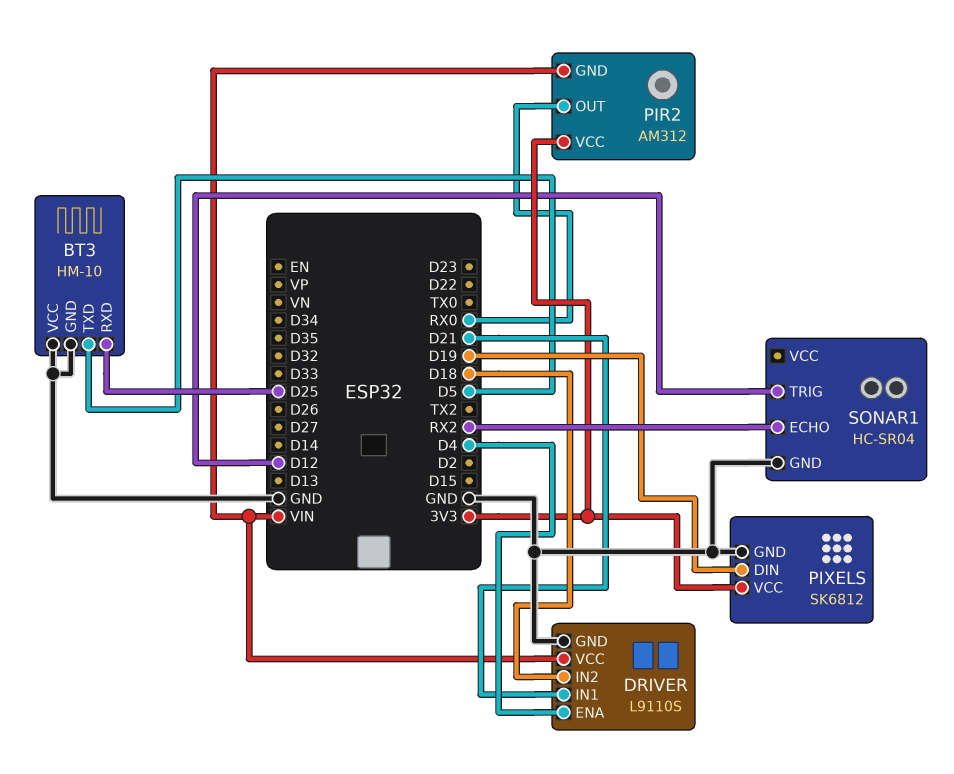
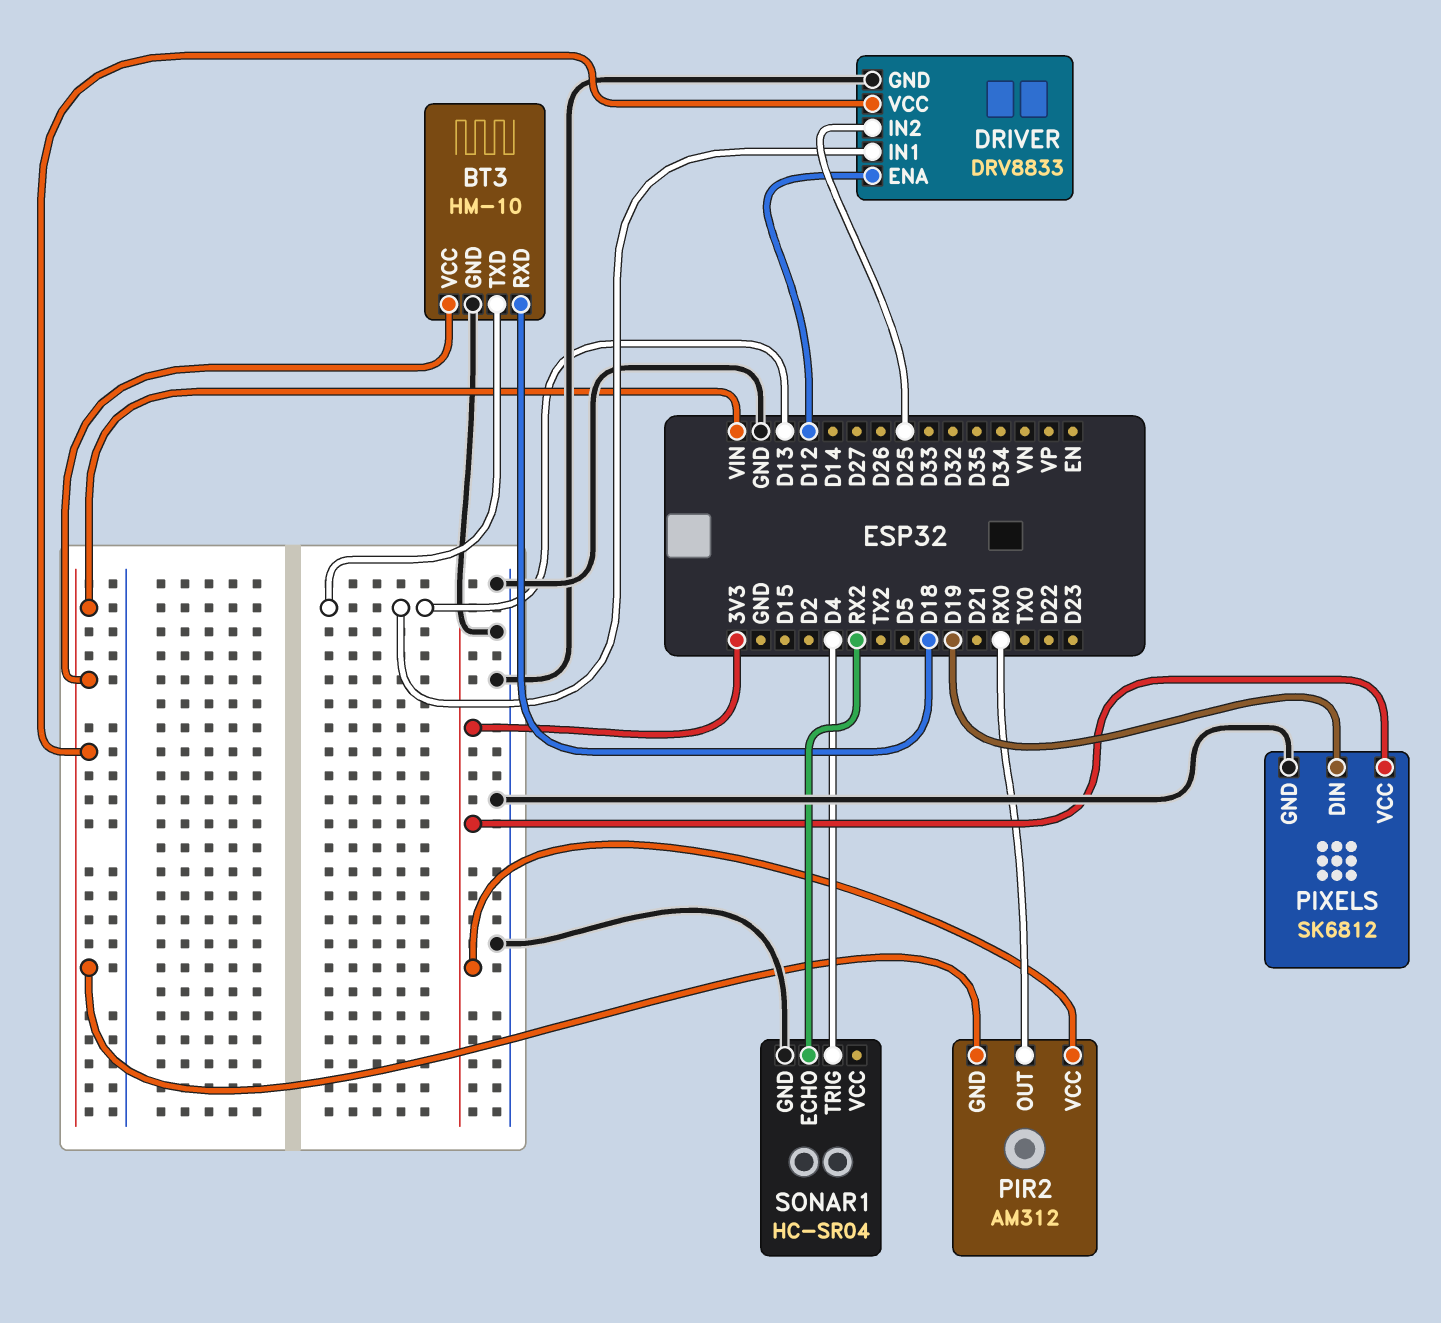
BT3 pin RXD: D25 -> D18
BT3 pin TXD: D5 -> D13
BT3 pin VCC: GND -> VIN
DRIVER: L9110S -> DRV8833
DRIVER pin ENA: D4 -> D12
DRIVER pin IN1: D21 -> D13
DRIVER pin IN2: D18 -> D25
SONAR1 pin TRIG: D12 -> D4

